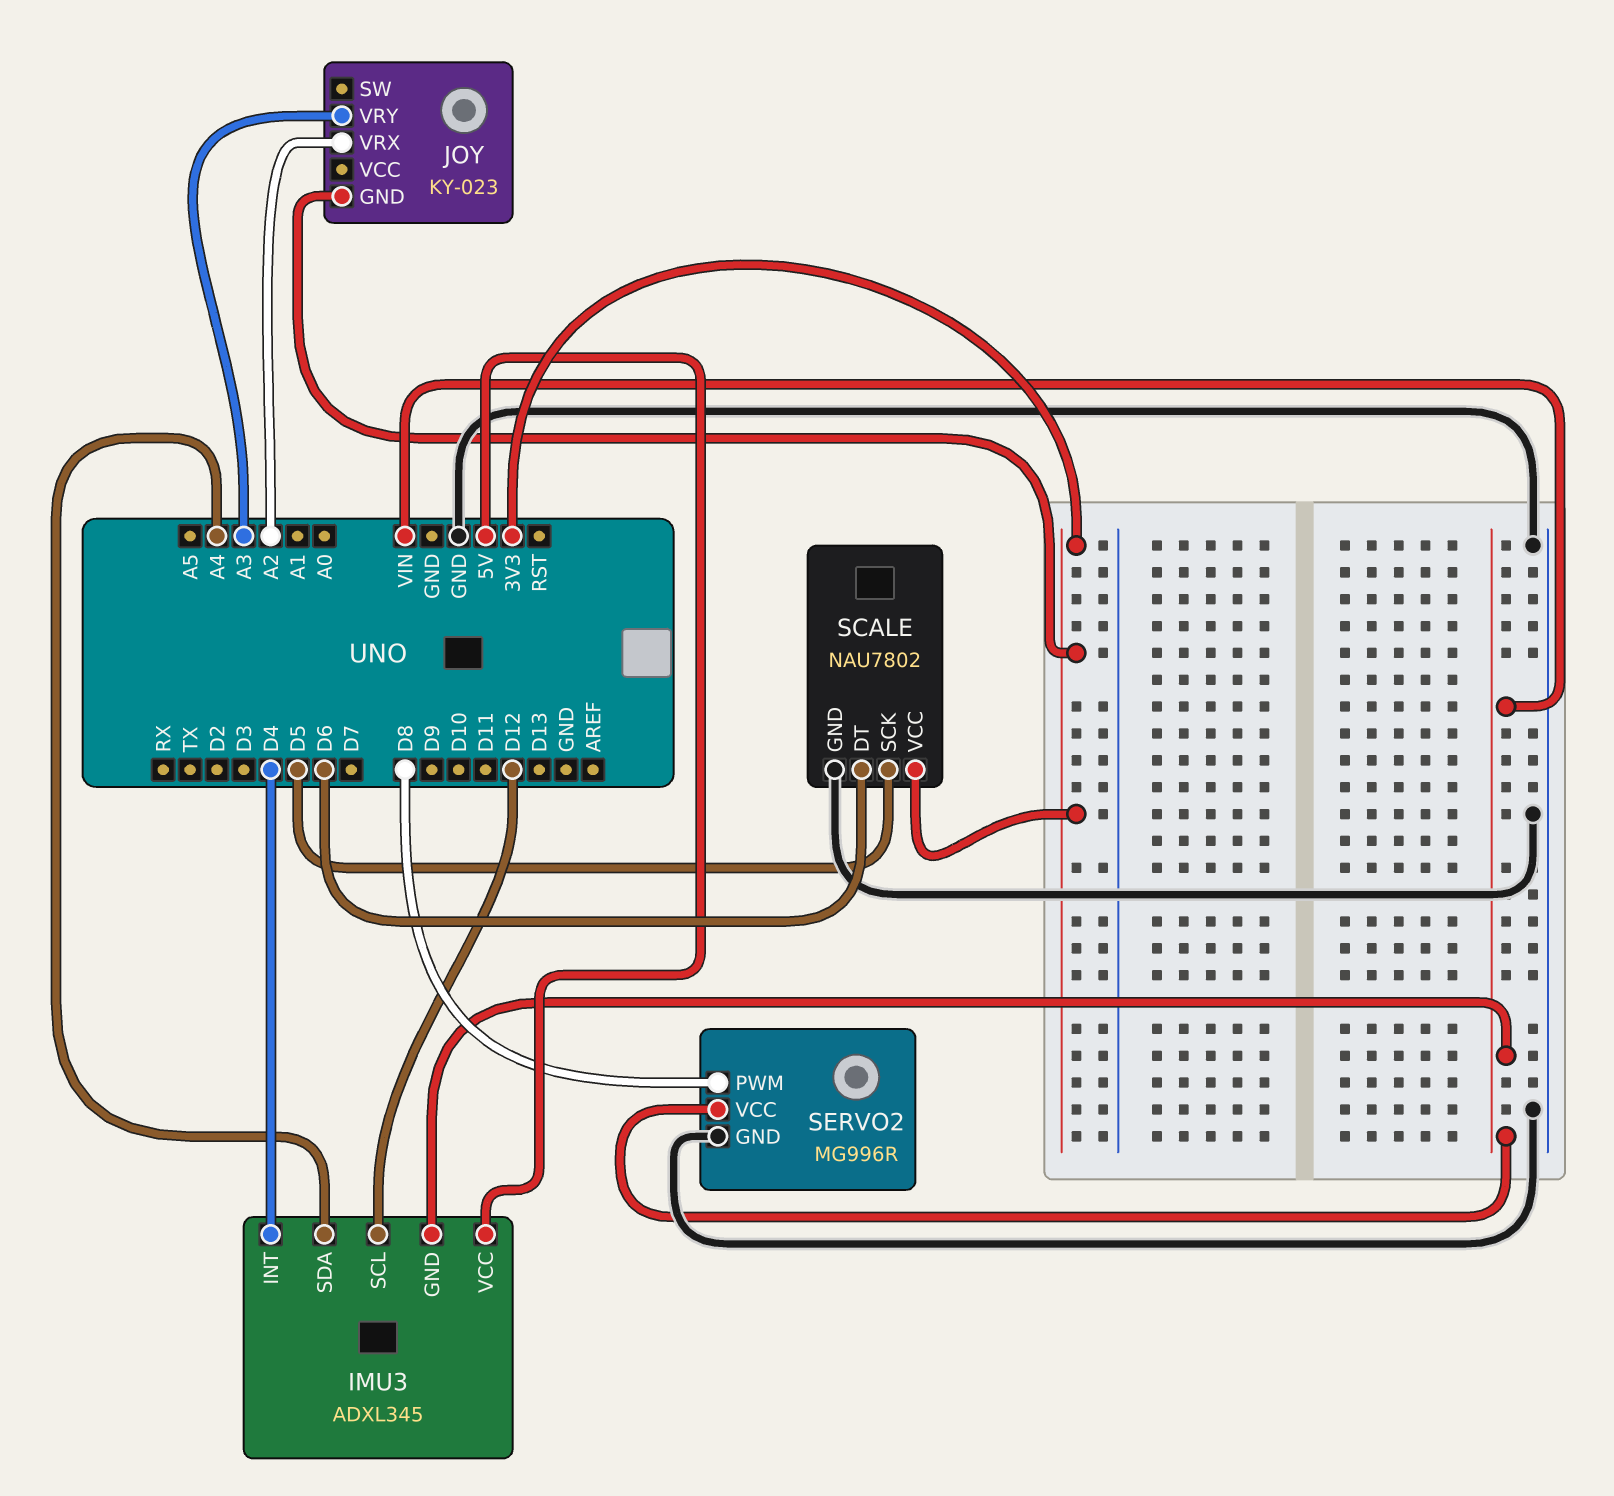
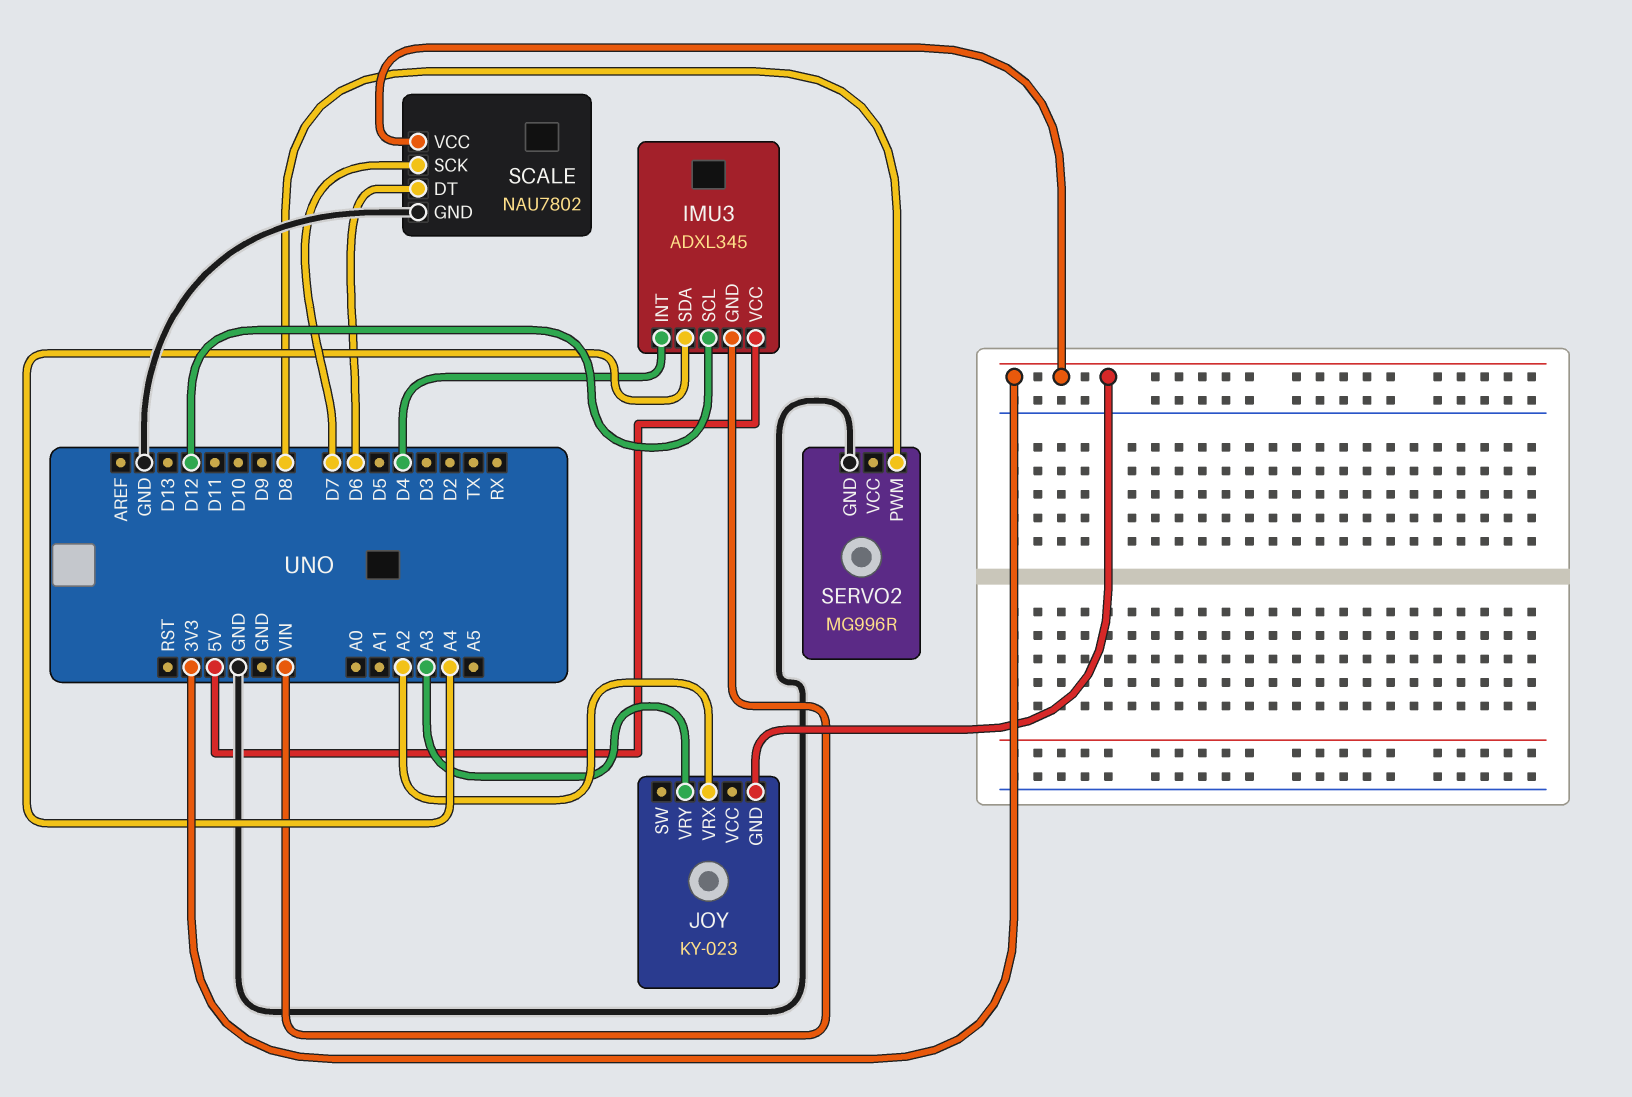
SCALE pin SCK: D5 -> D7
SERVO2 pin VCC: VIN -> none

